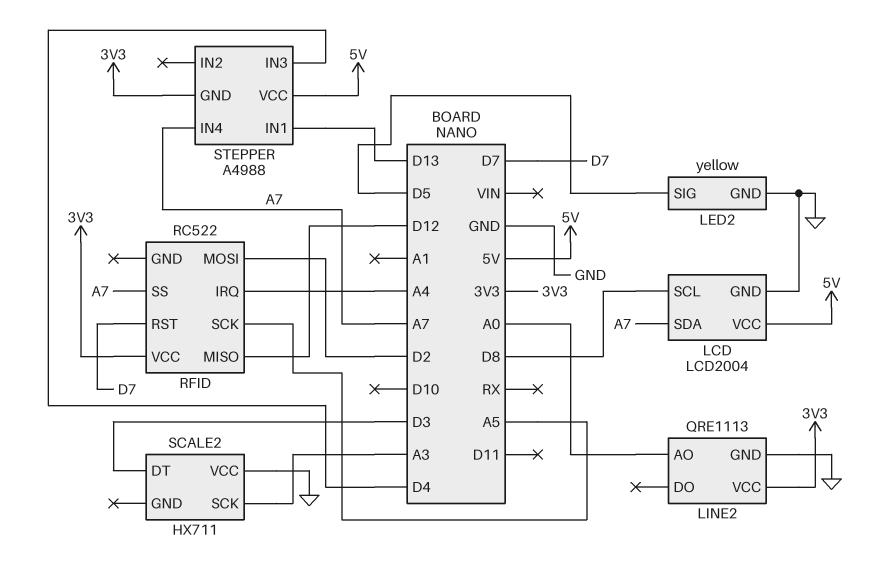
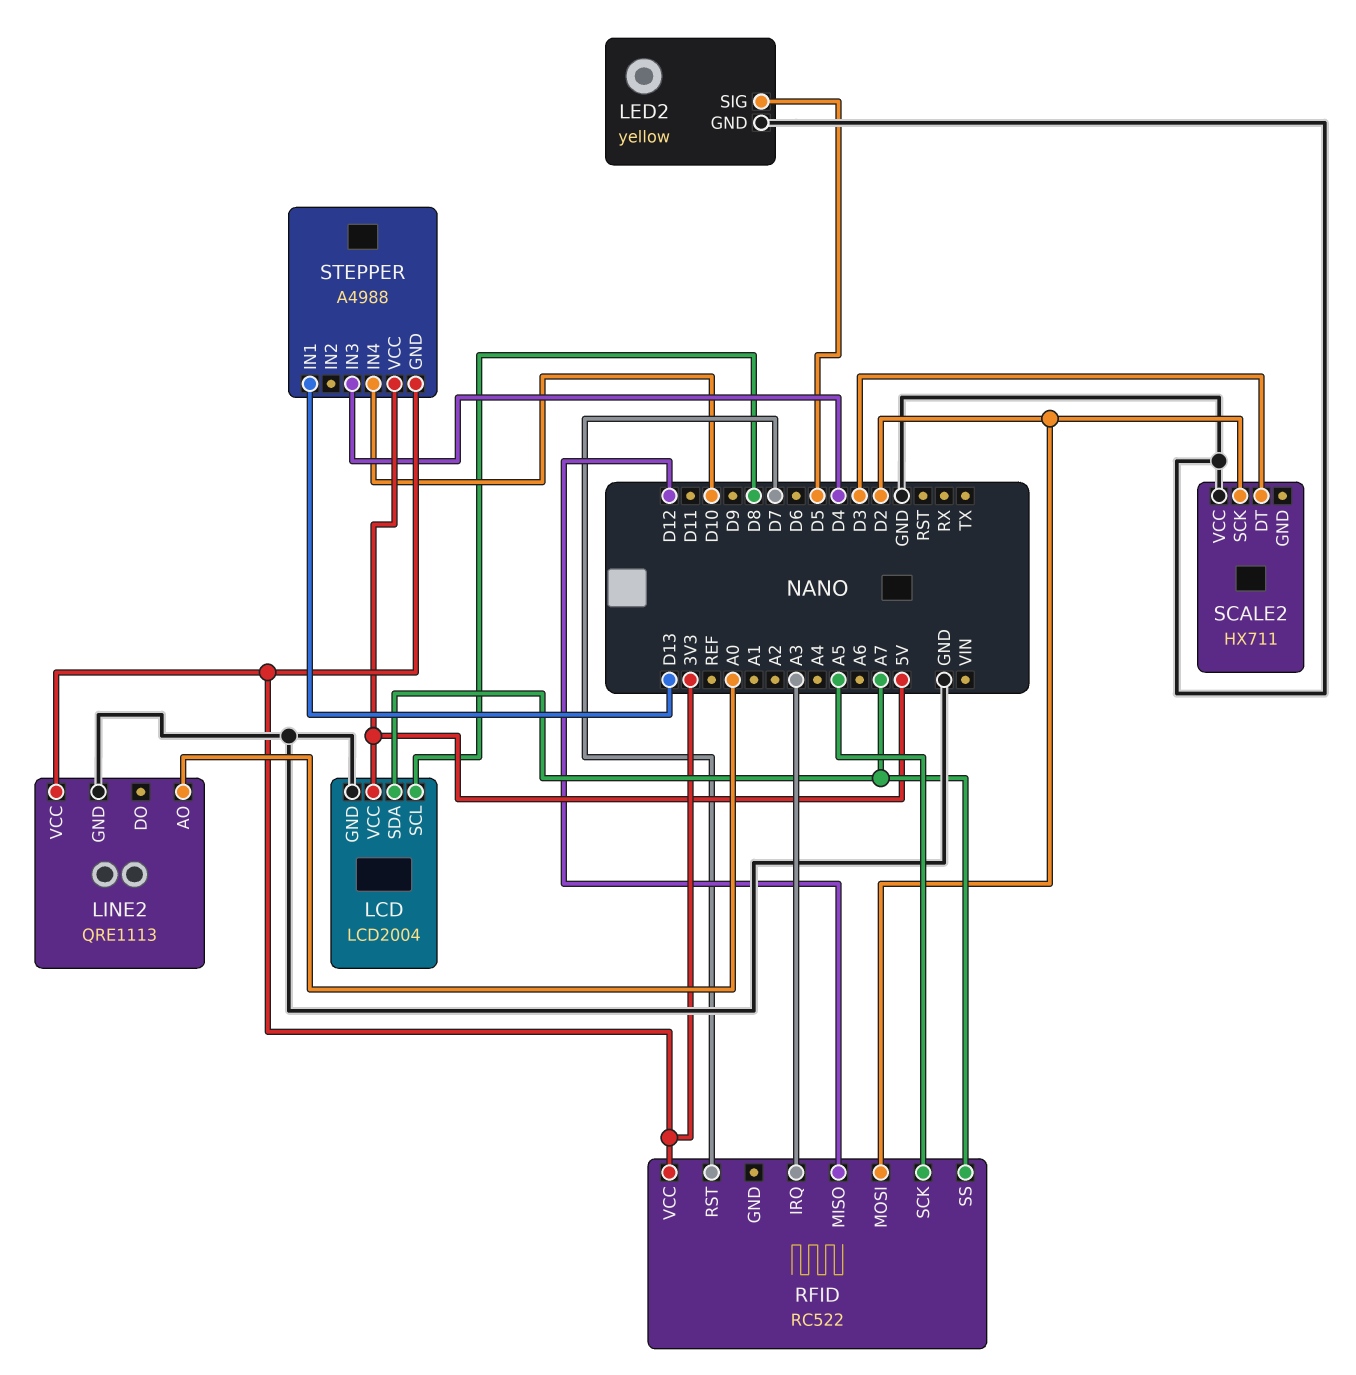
RFID pin IRQ: A4 -> A3
SCALE2 pin SCK: A3 -> D2
STEPPER pin IN4: A7 -> D10

